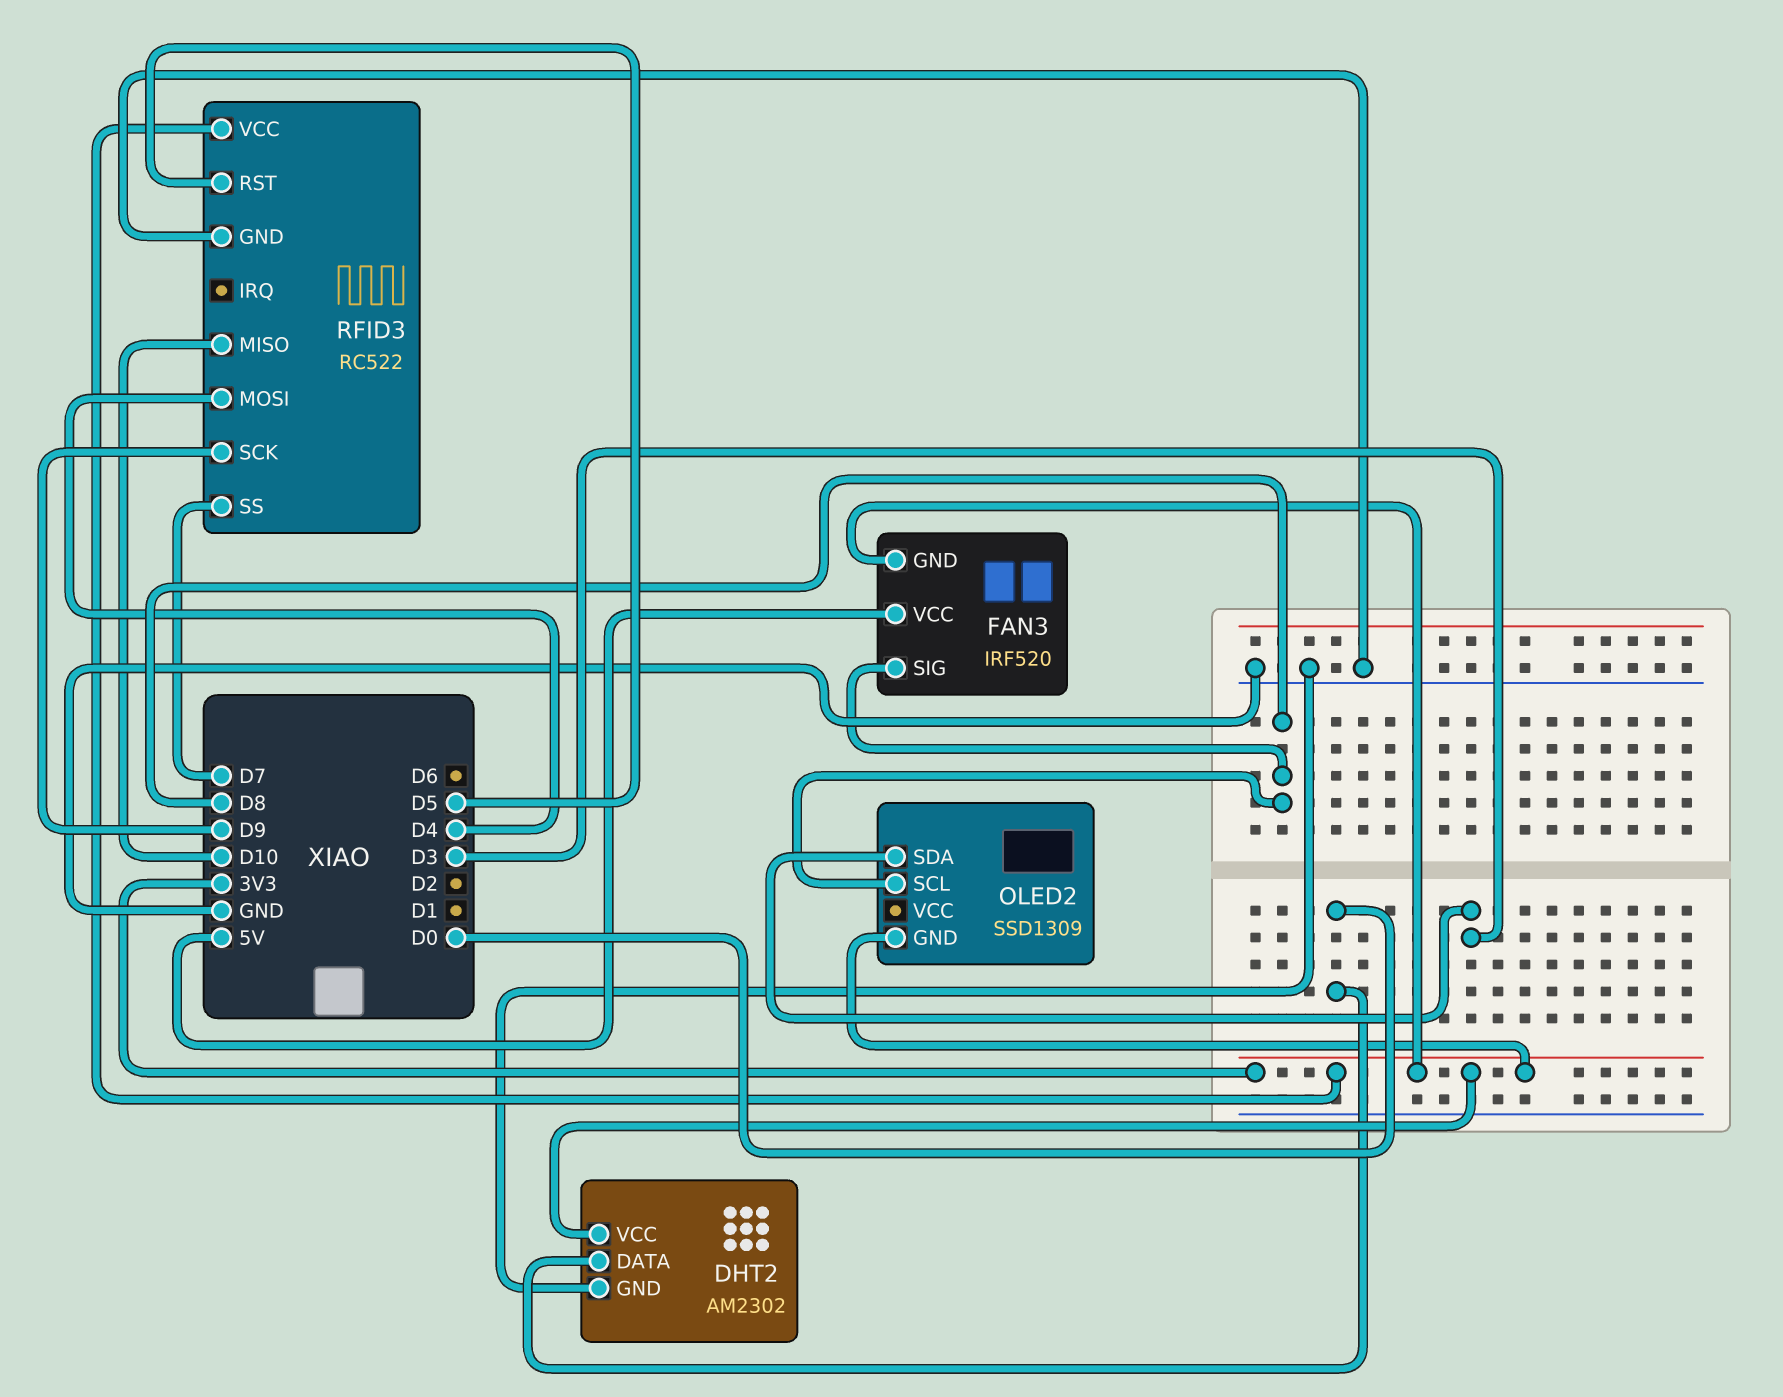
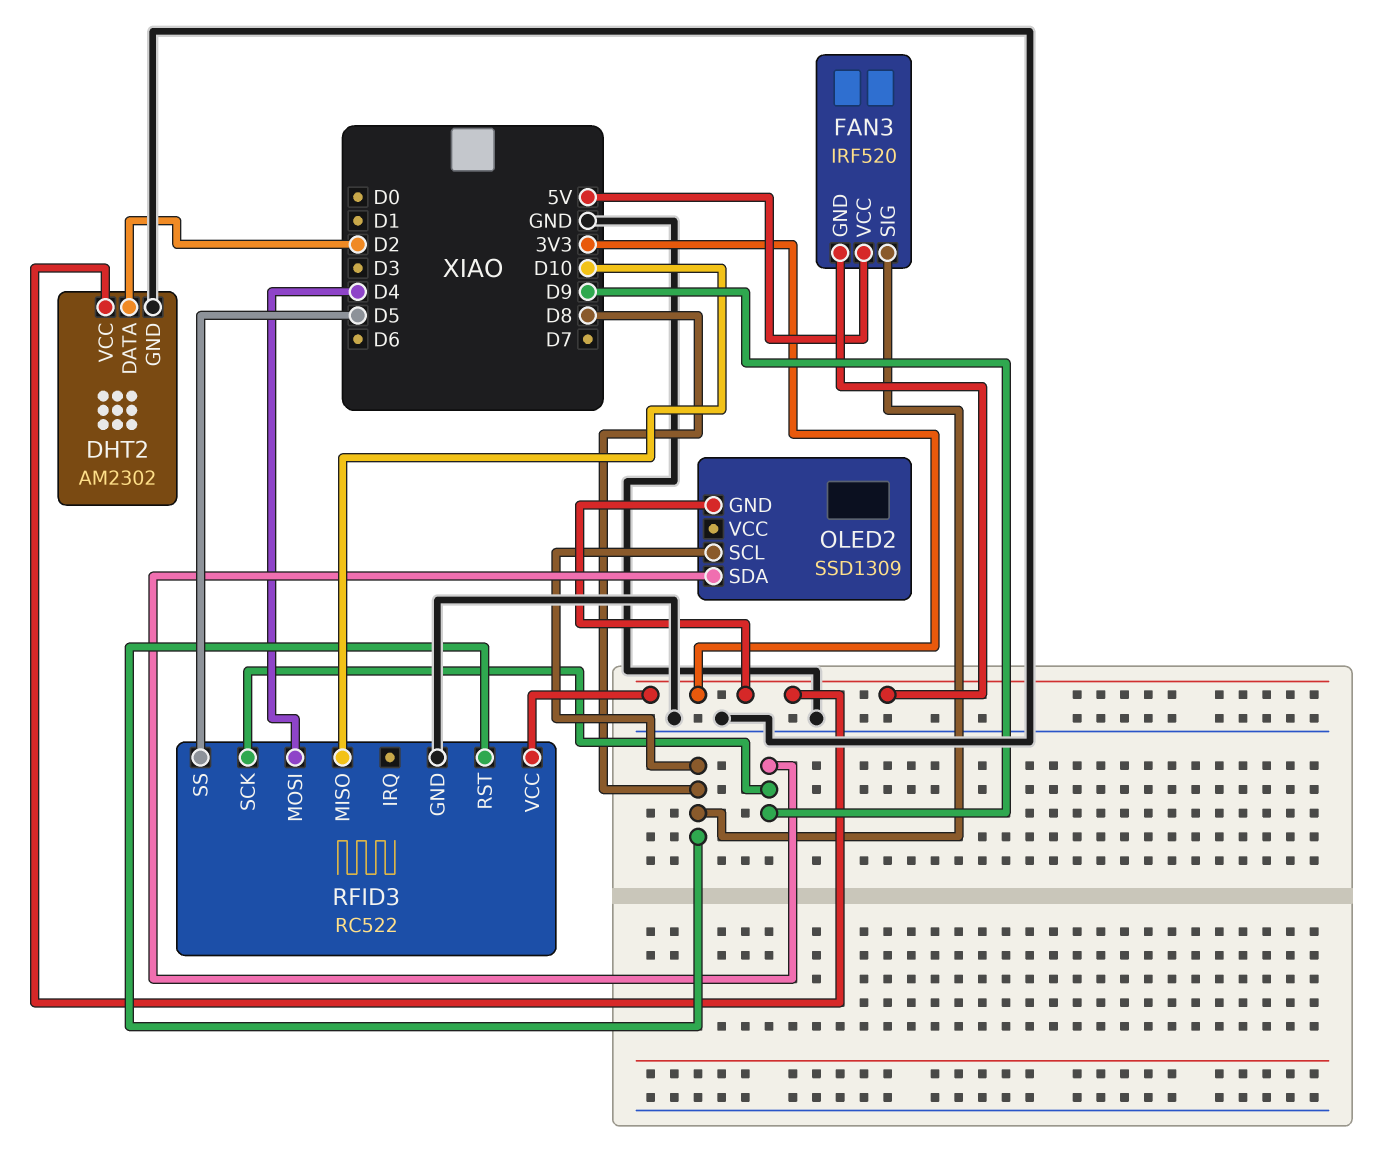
DHT2 pin DATA: D0 -> D2
OLED2 pin SDA: D3 -> D9
RFID3 pin RST: D5 -> D8
RFID3 pin SS: D7 -> D5

